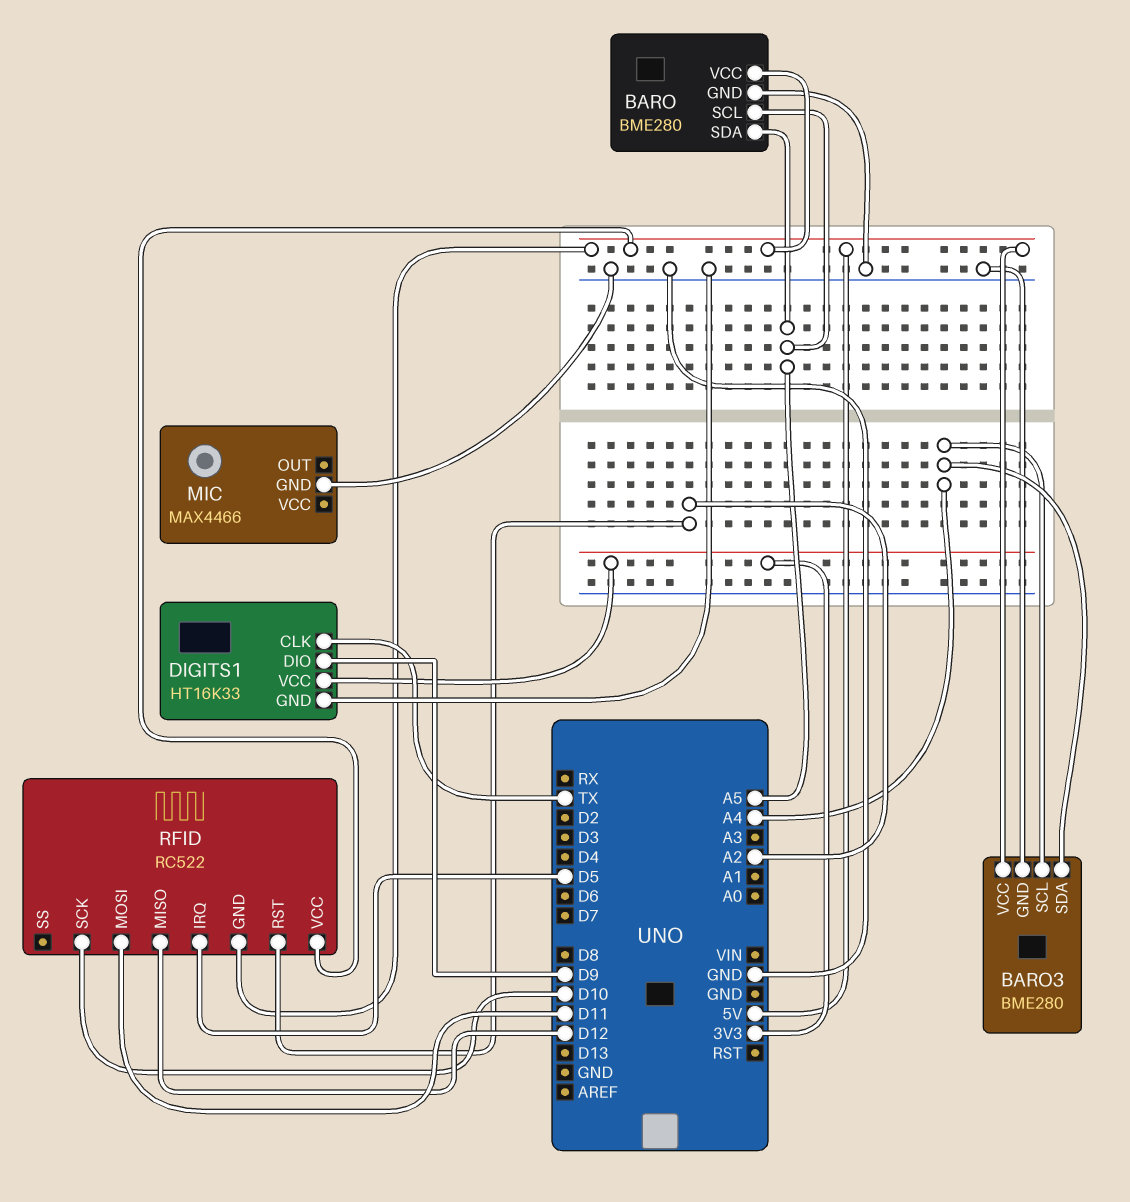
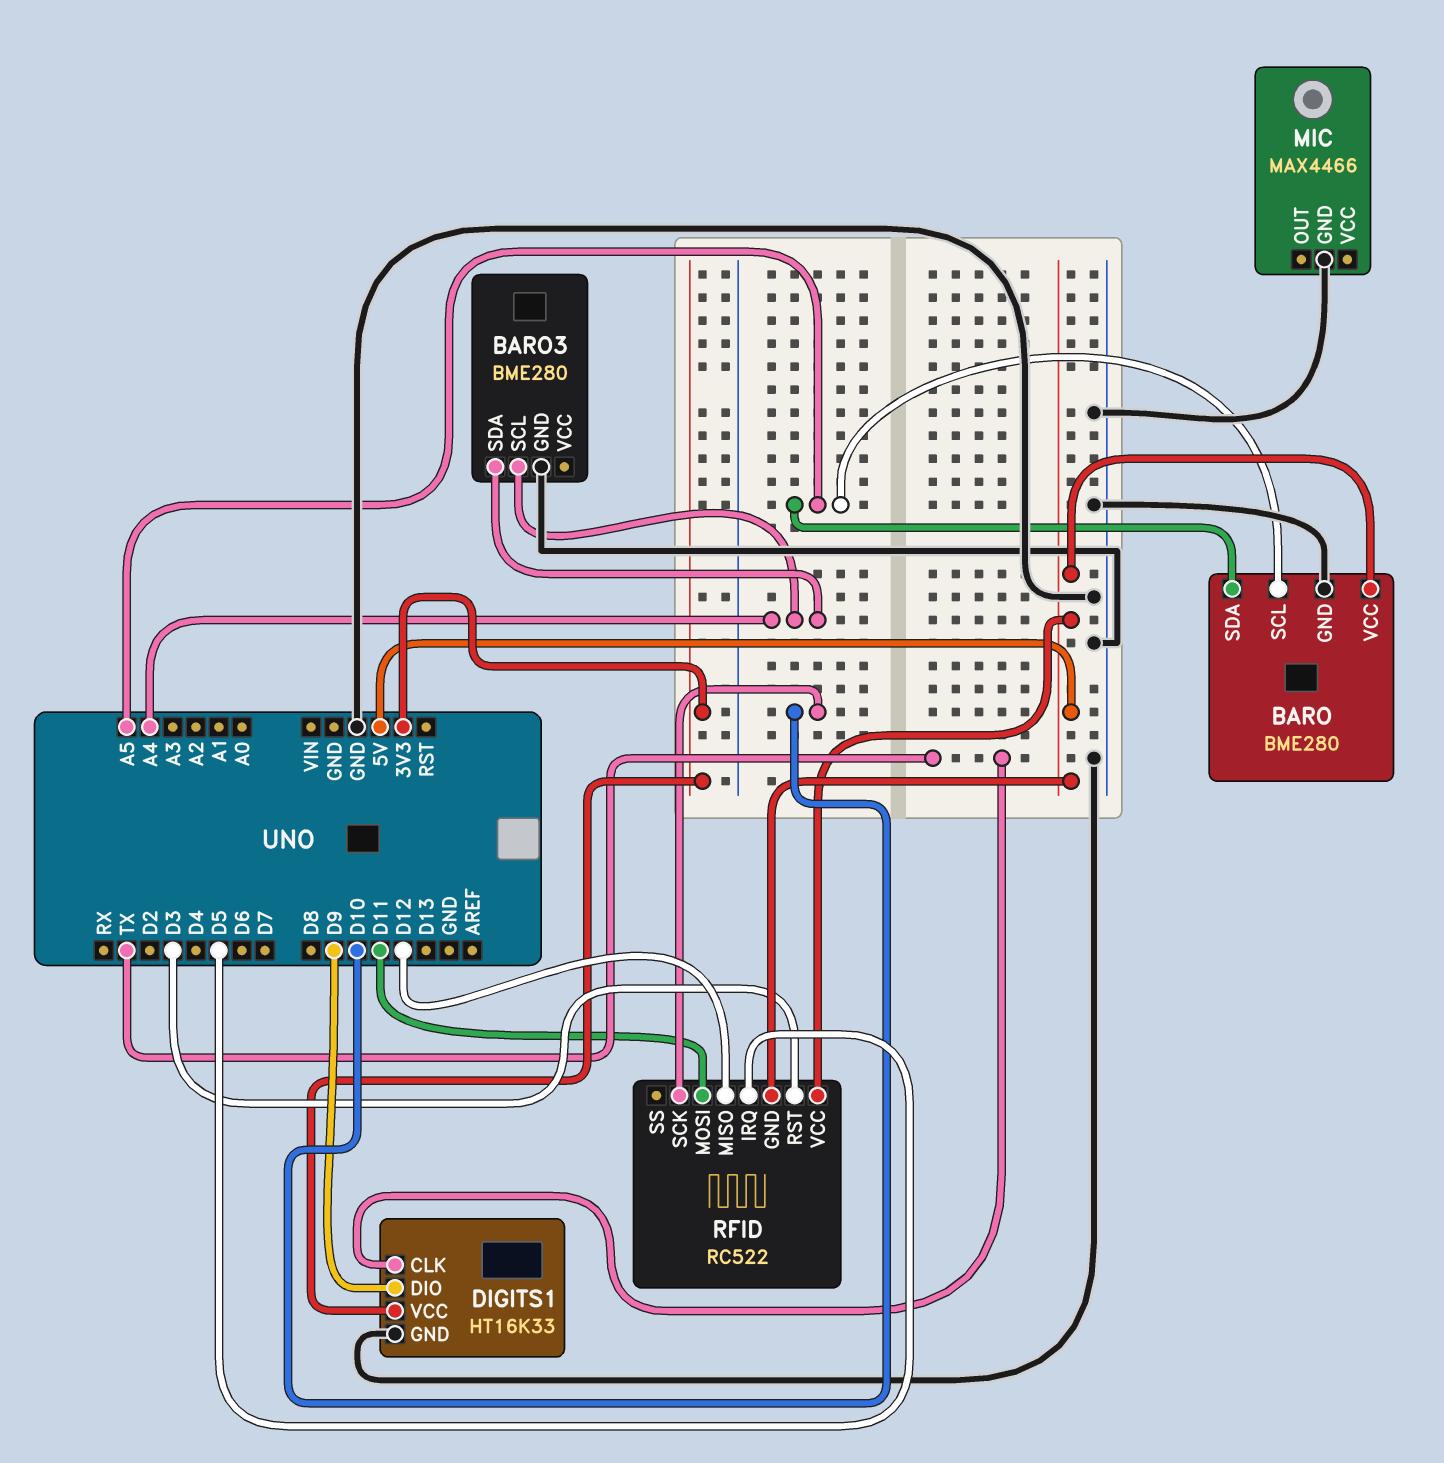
BARO3 pin VCC: 5V -> none
RFID pin RST: A2 -> D3

